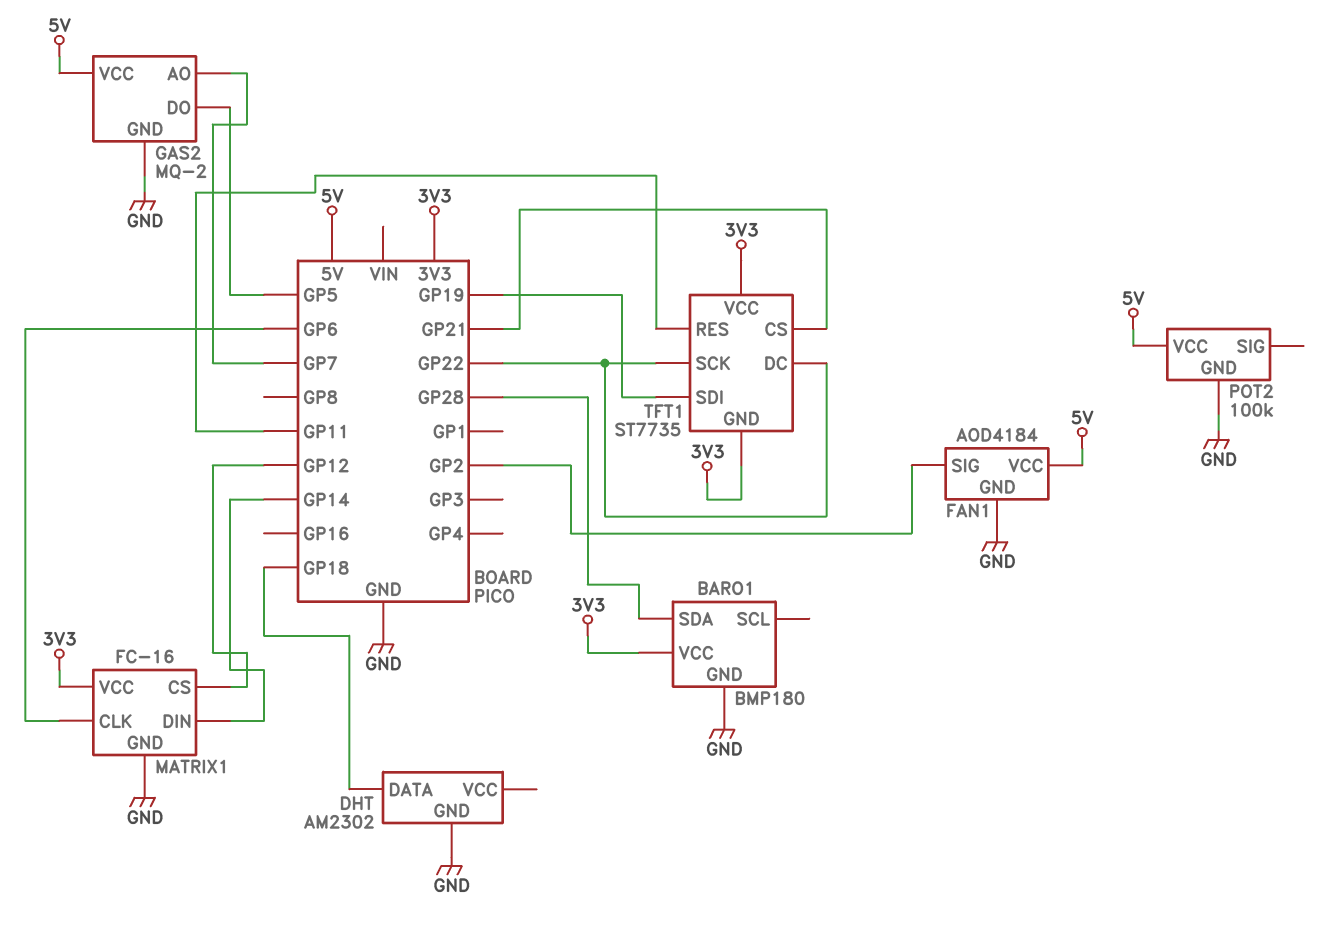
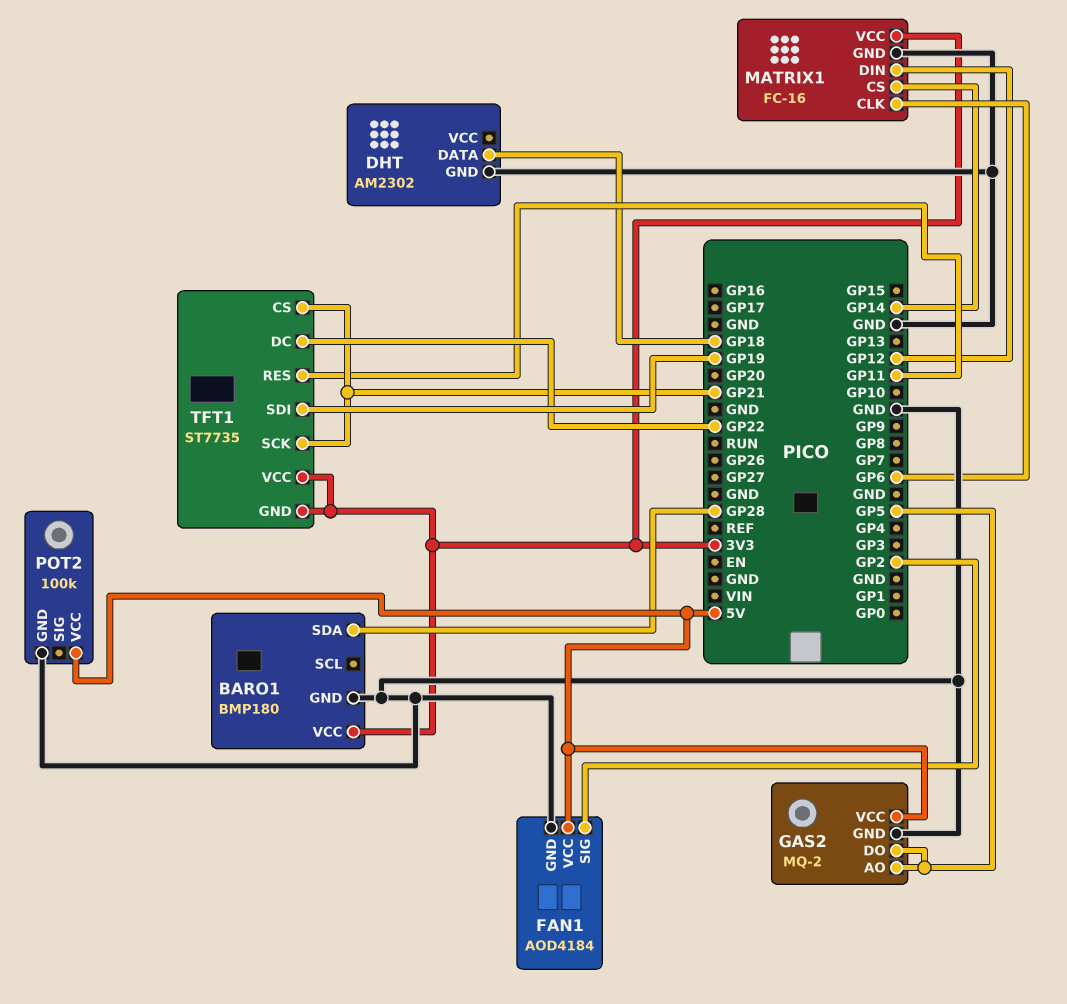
GAS2 pin AO: GP7 -> GP5
MATRIX1 pin CS: GP12 -> GP14
MATRIX1 pin DIN: GP14 -> GP12
TFT1 pin SCK: GP22 -> GP21

